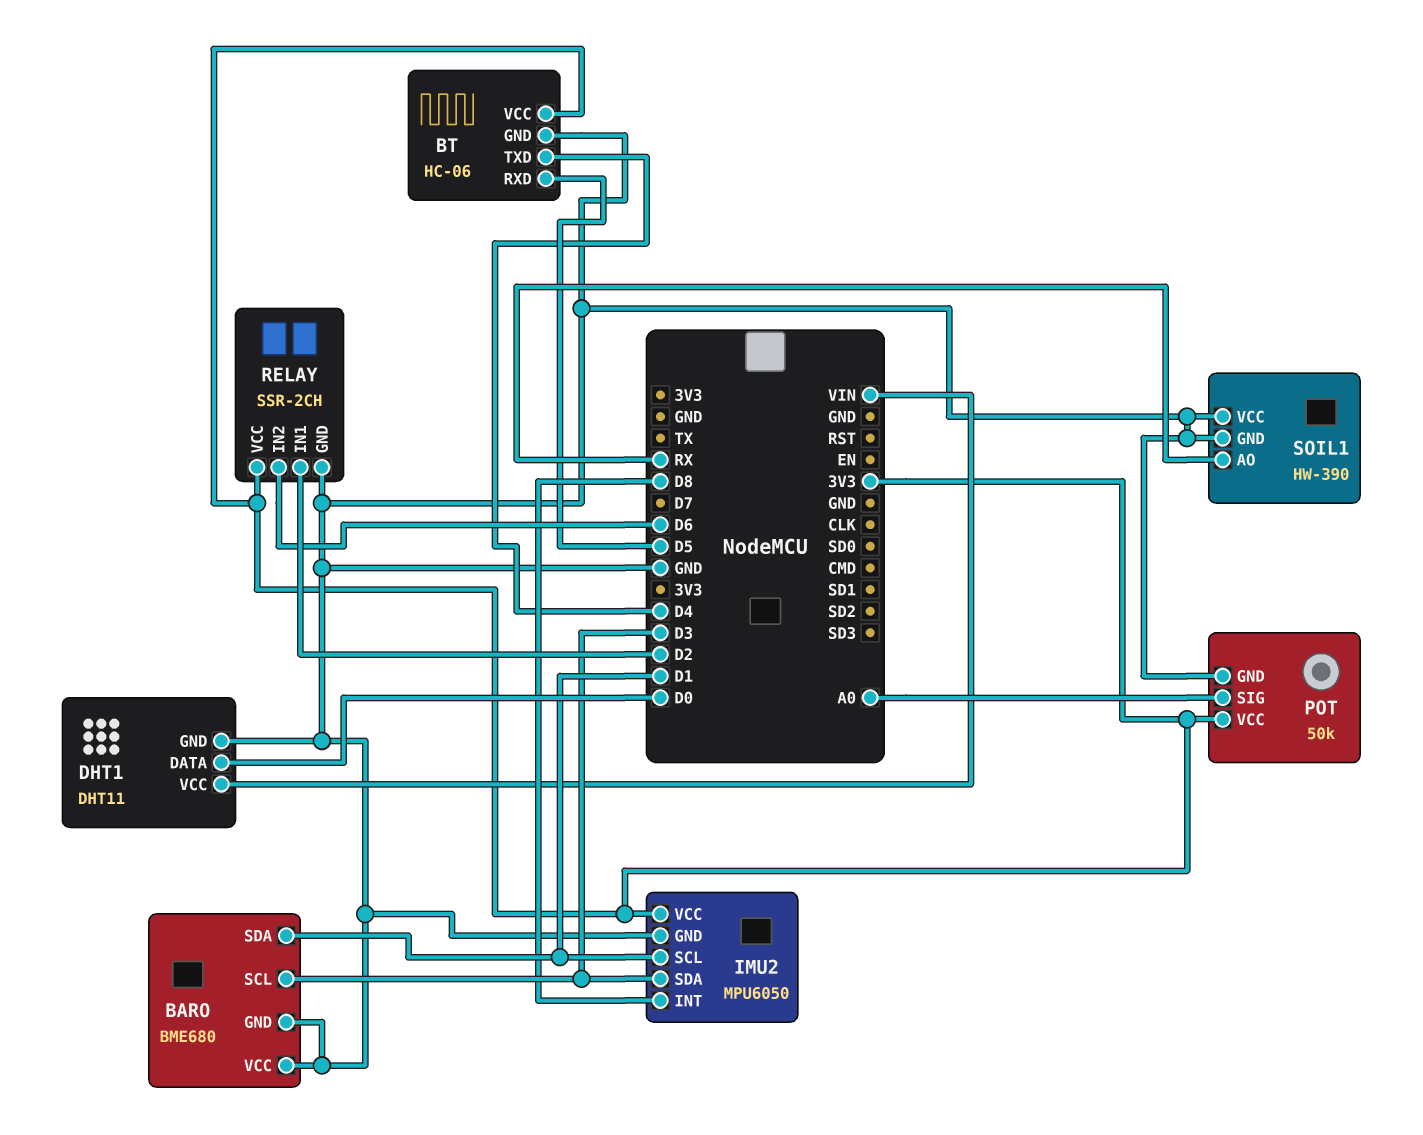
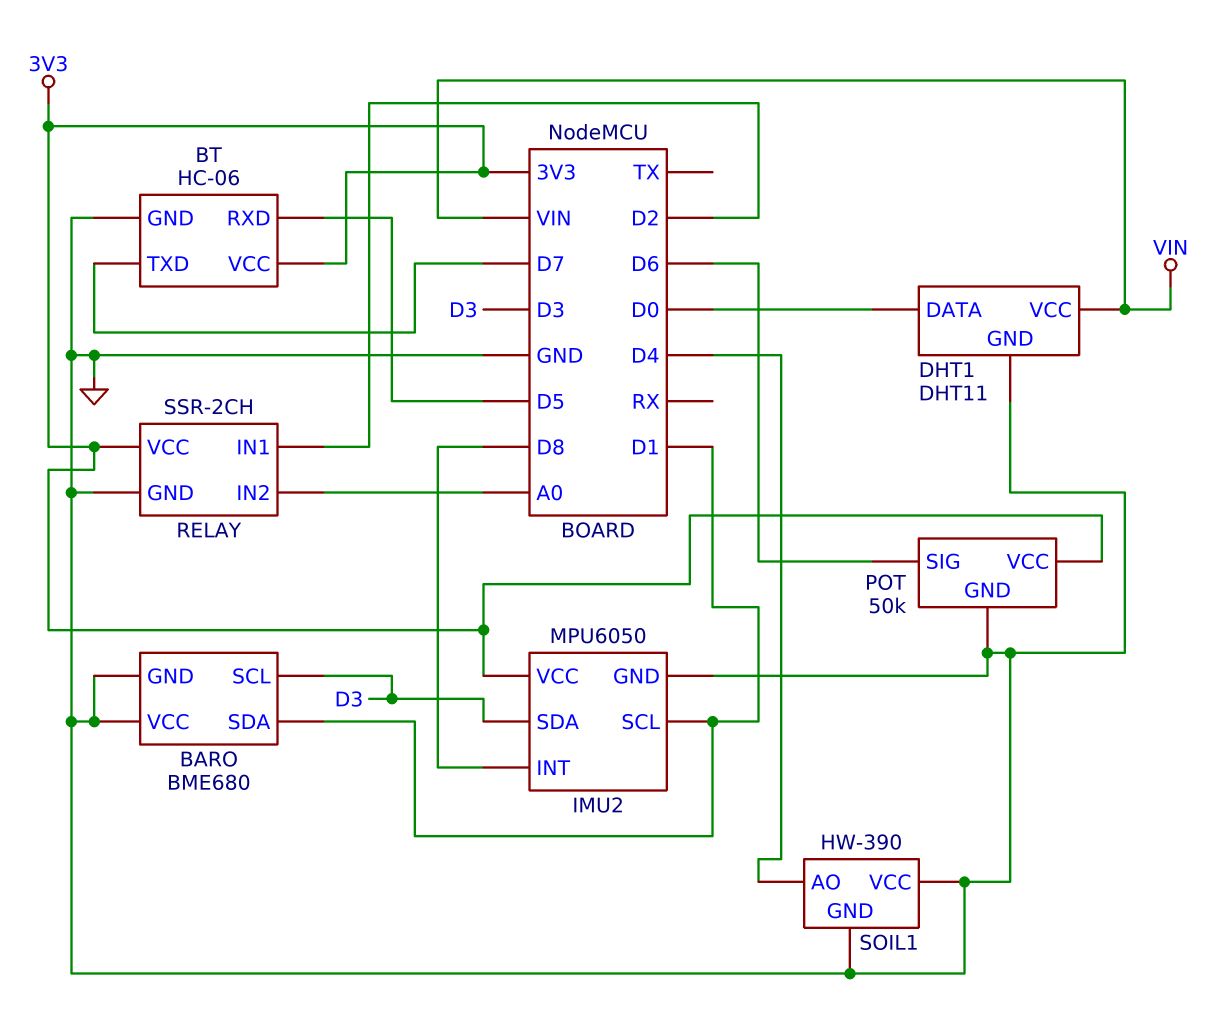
BT pin TXD: D4 -> D7
POT pin SIG: A0 -> D6
RELAY pin IN2: D6 -> A0
SOIL1 pin AO: RX -> D4

